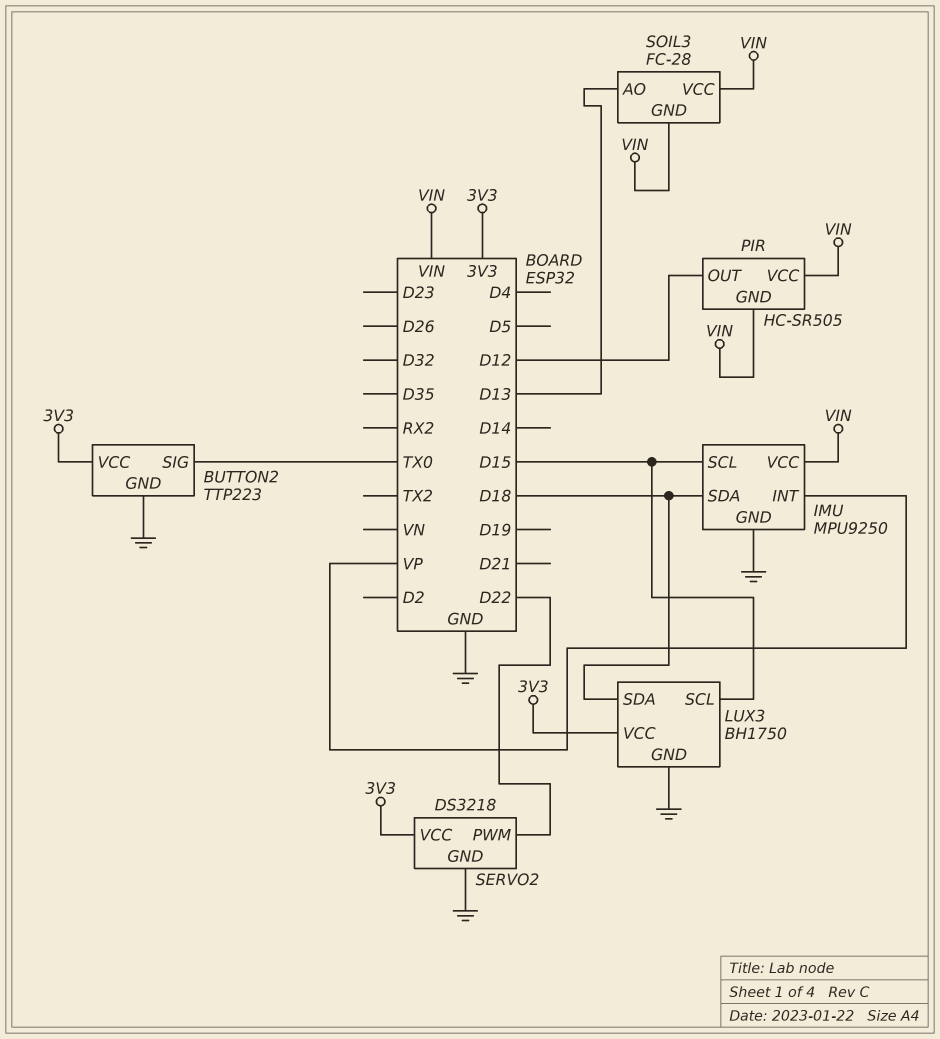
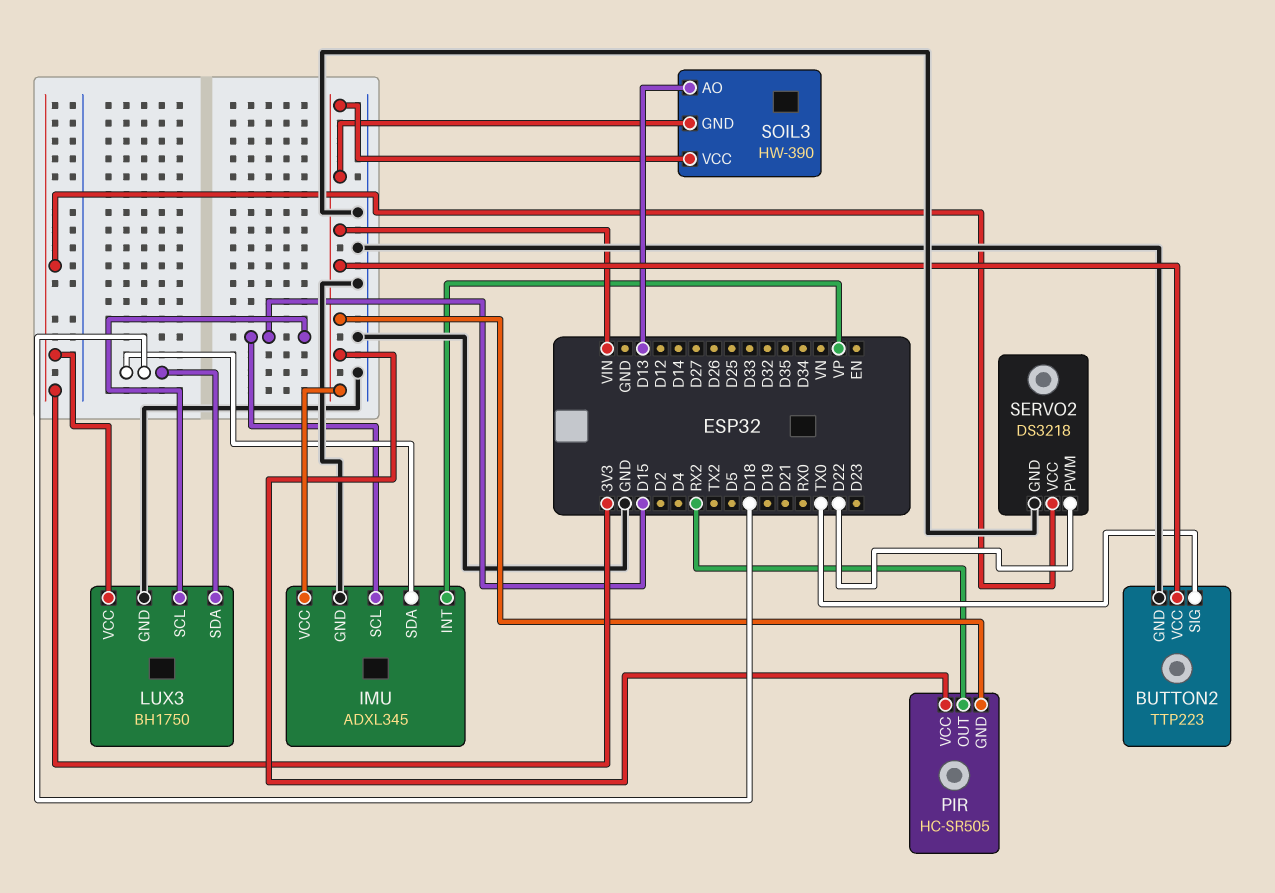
BUTTON2 pin VCC: 3V3 -> VIN
IMU: MPU9250 -> ADXL345
PIR pin OUT: D12 -> RX2
SOIL3: FC-28 -> HW-390

